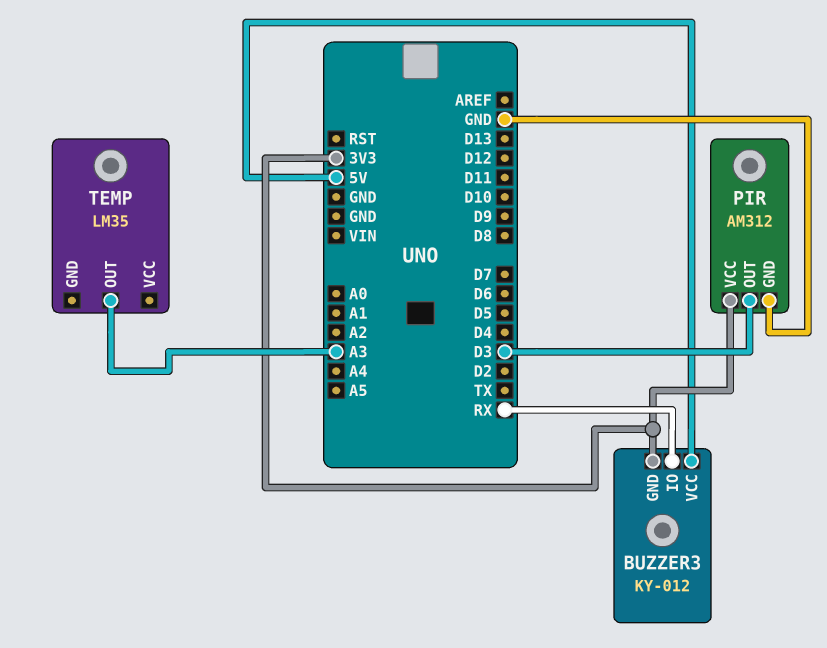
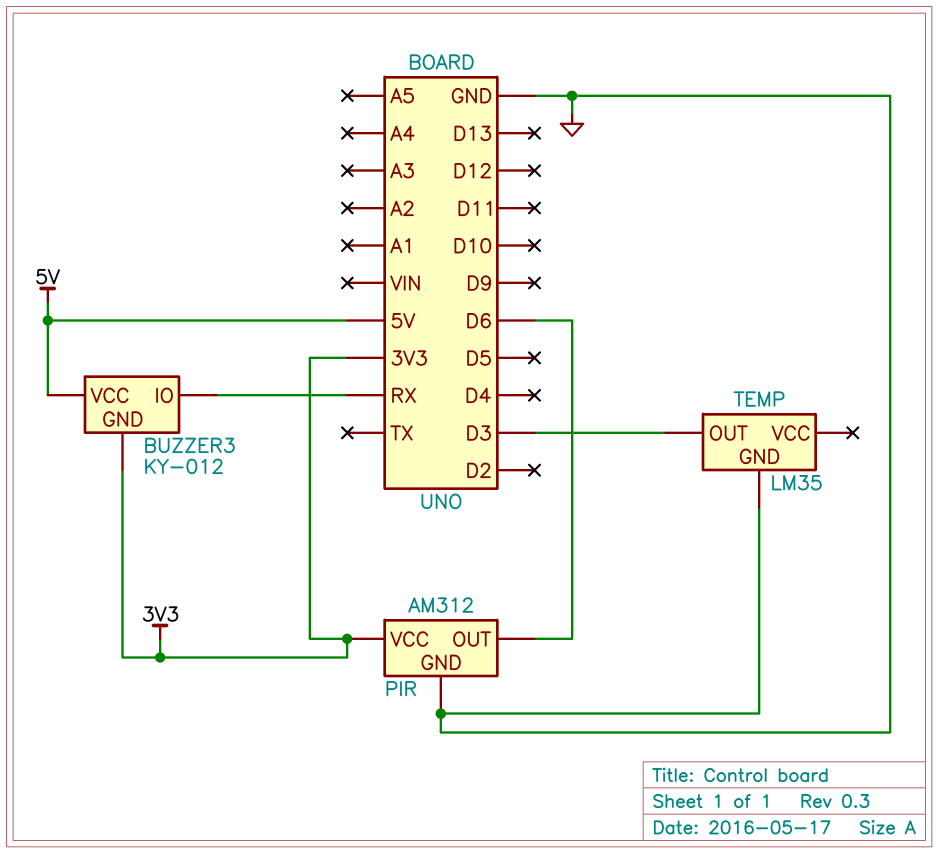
PIR pin OUT: D3 -> D6
TEMP pin GND: none -> GND
TEMP pin OUT: A3 -> D3

